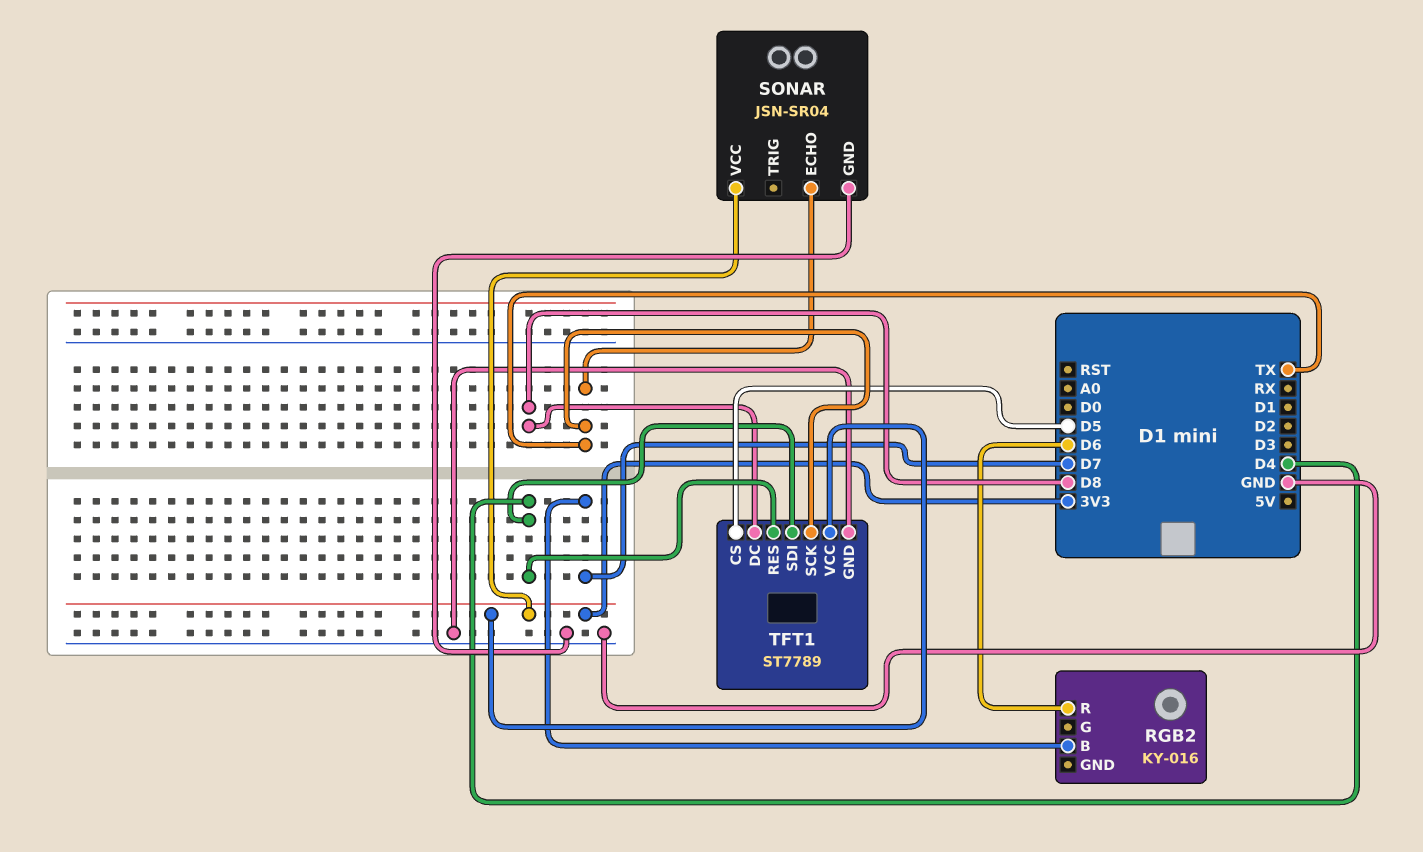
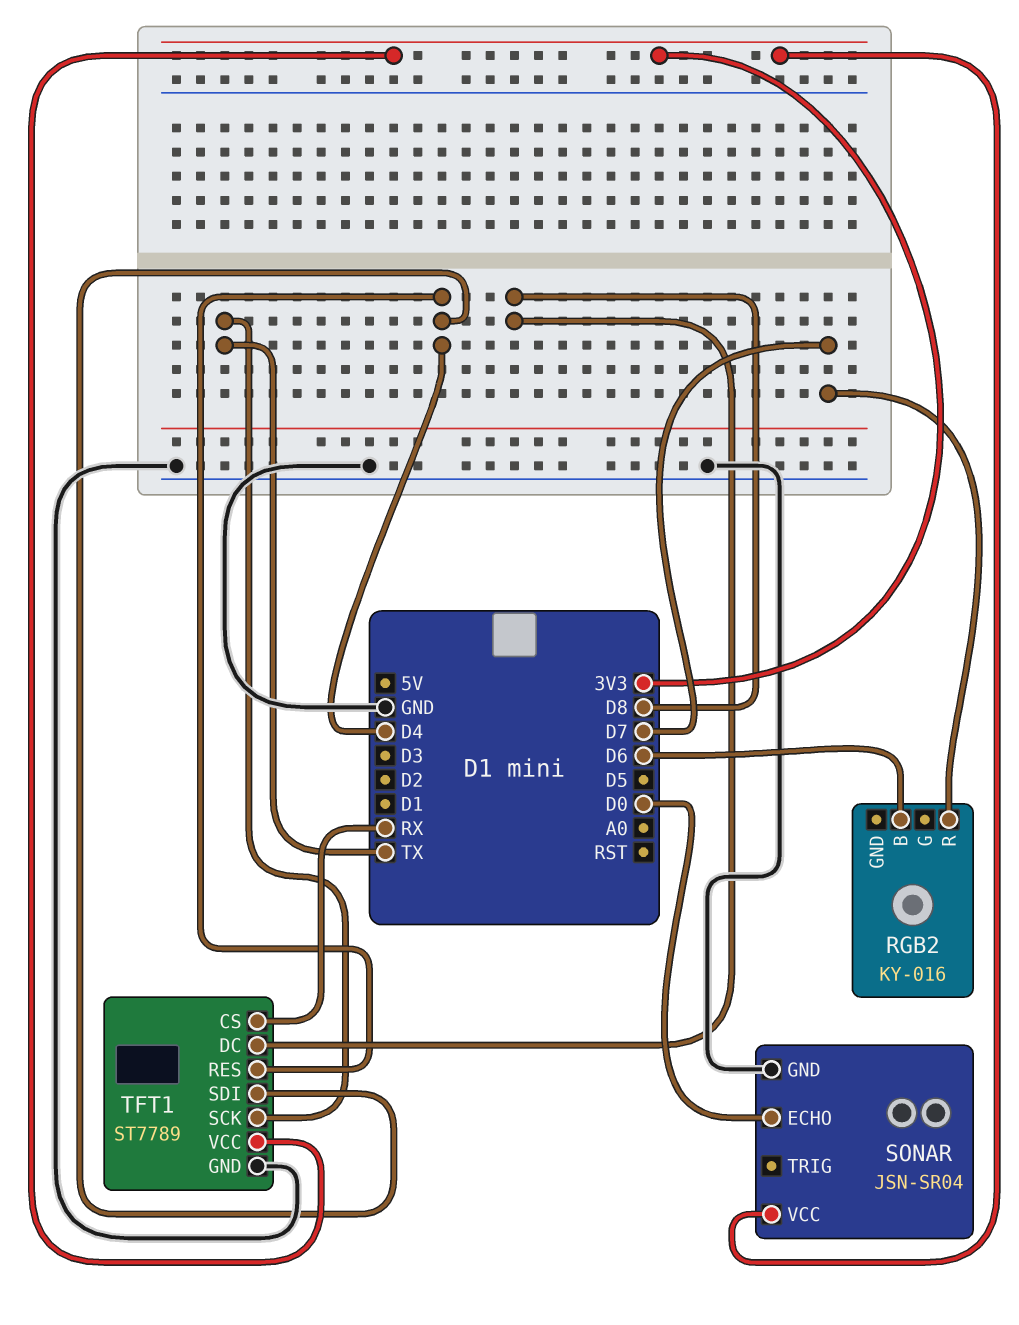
RGB2 pin B: D7 -> D6
RGB2 pin R: D6 -> D7
SONAR pin ECHO: TX -> D0
TFT1 pin CS: D5 -> RX

